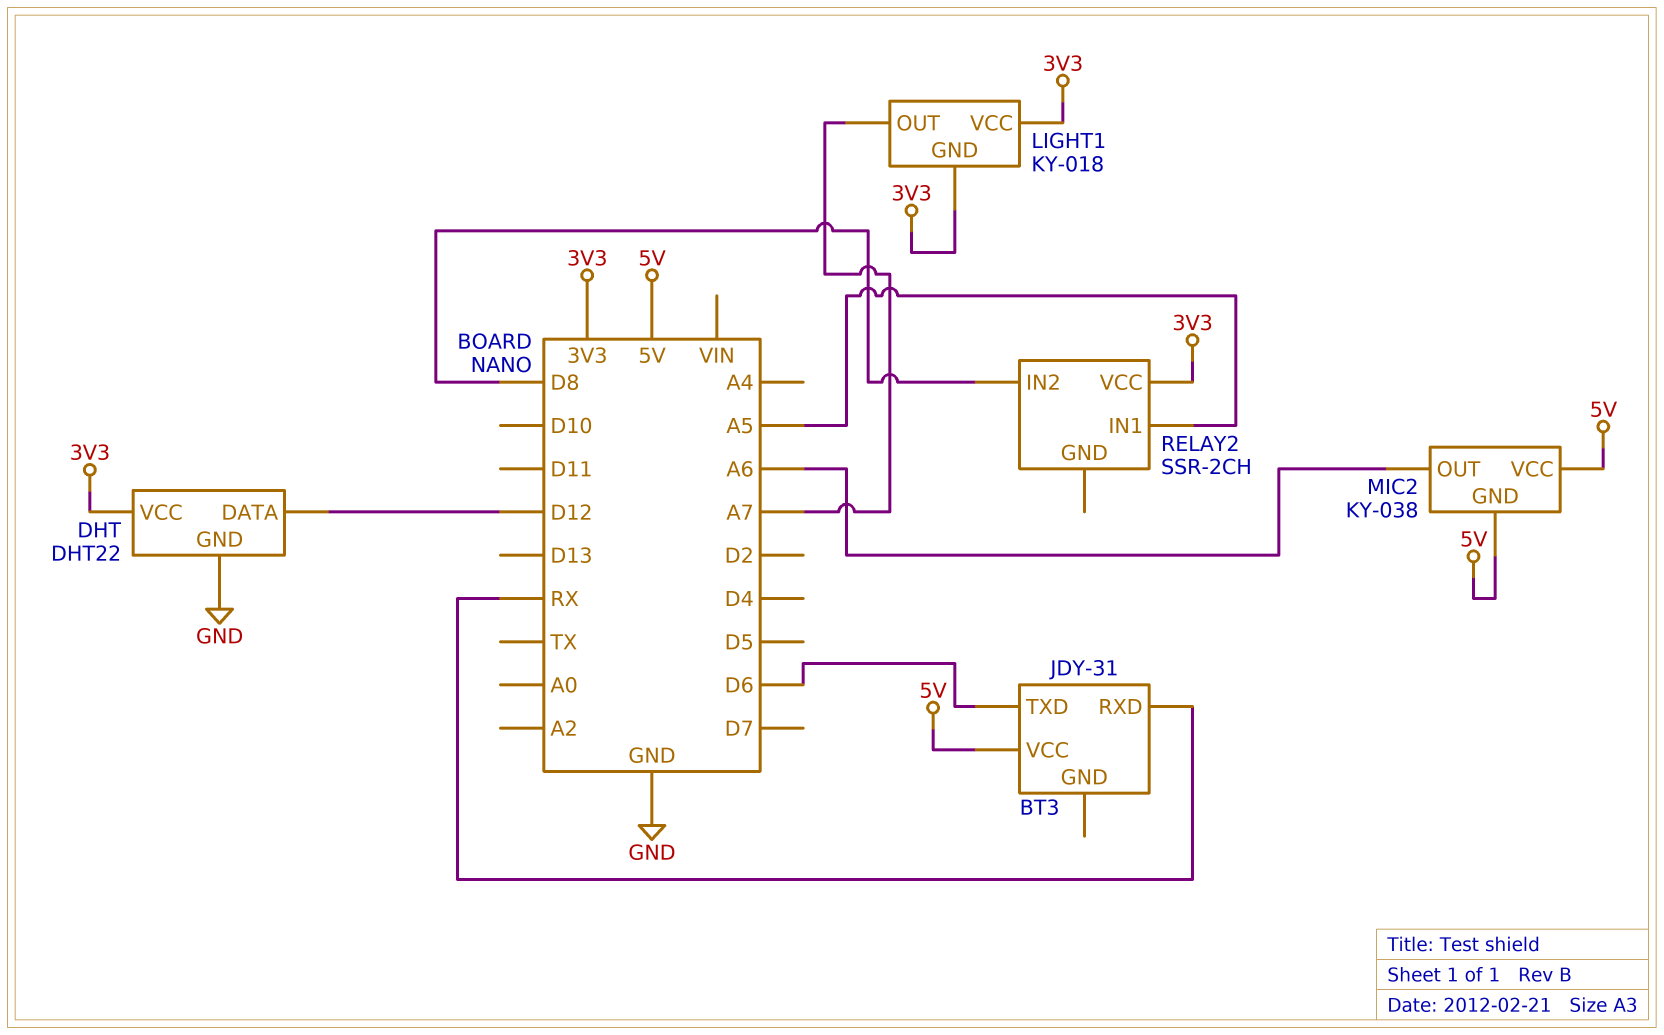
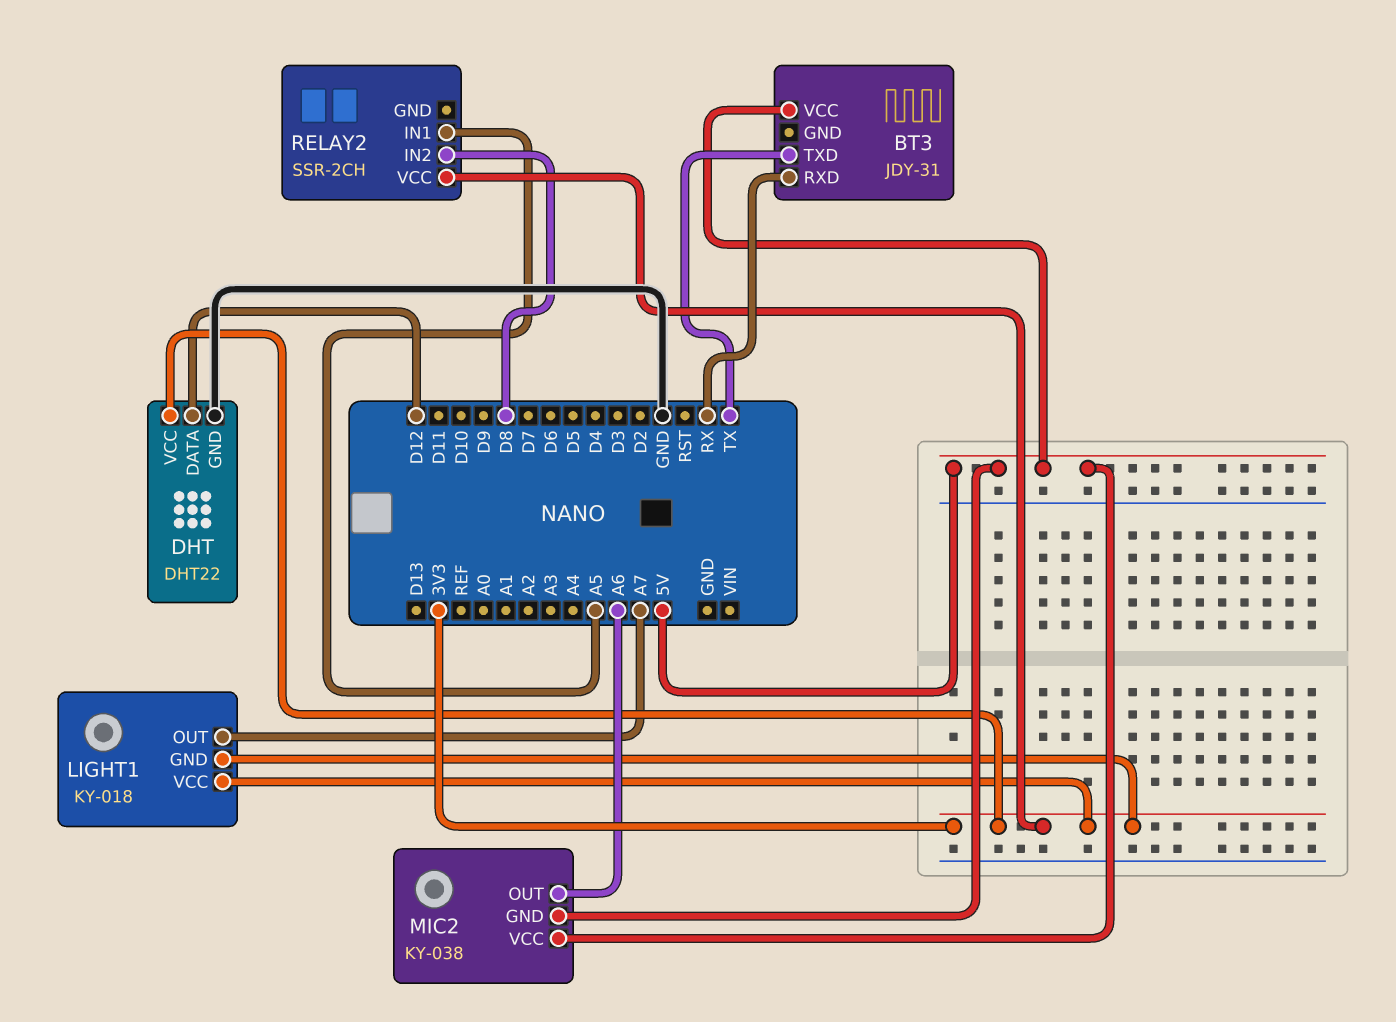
BT3 pin TXD: D6 -> TX

